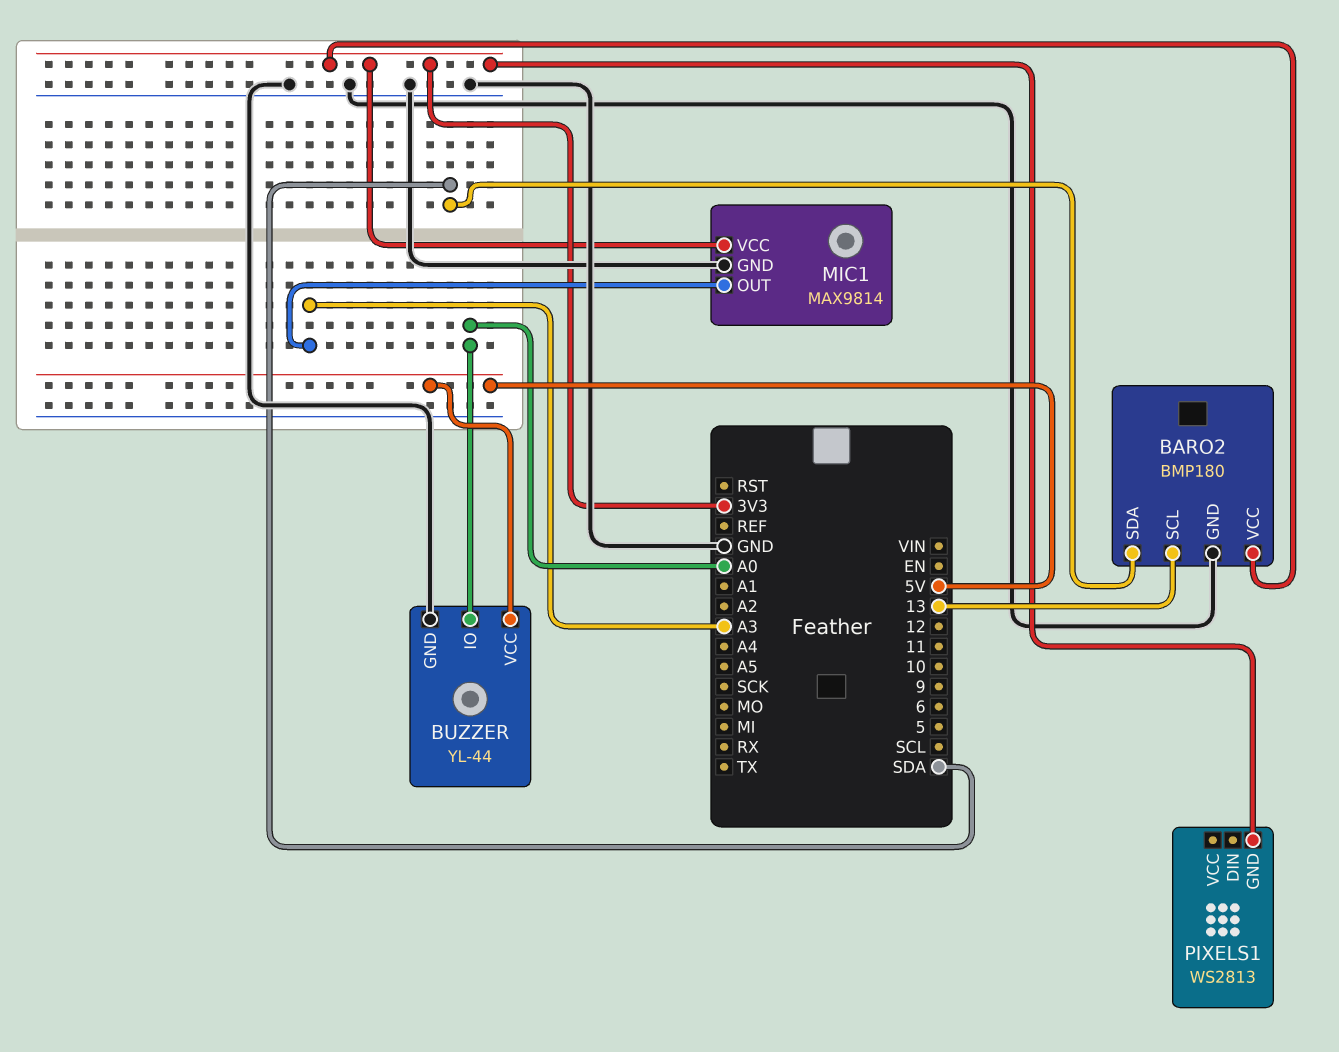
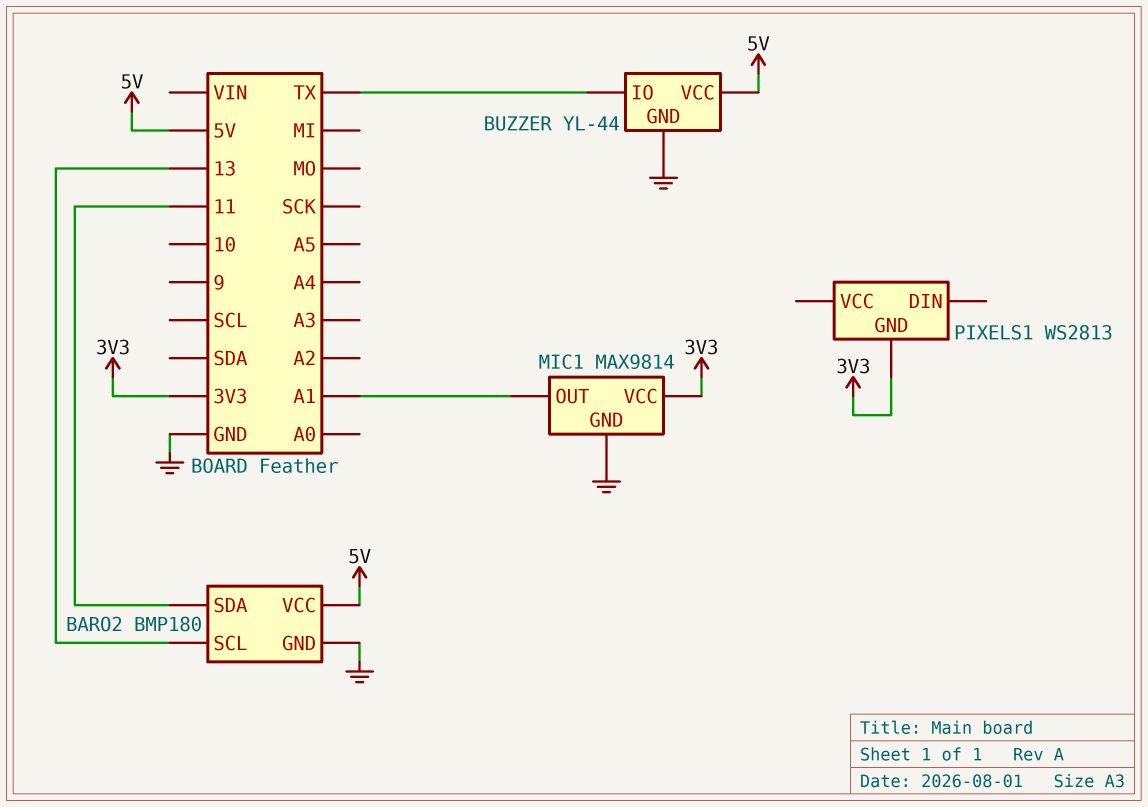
BARO2 pin SDA: SDA -> 11
BARO2 pin VCC: 3V3 -> 5V
BUZZER pin IO: A0 -> TX
MIC1 pin OUT: A3 -> A1

